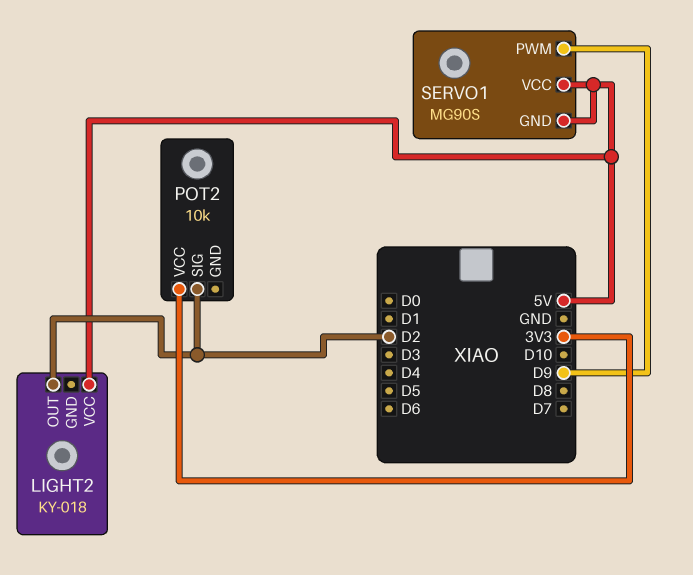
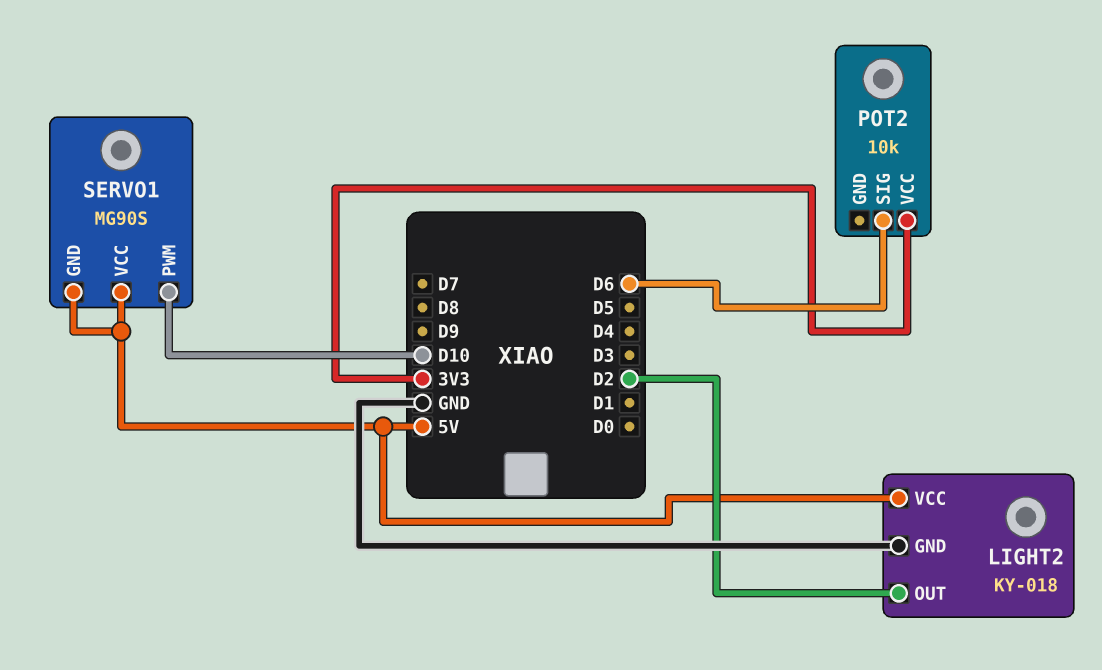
LIGHT2 pin GND: none -> GND
POT2 pin SIG: D2 -> D6
SERVO1 pin PWM: D9 -> D10

